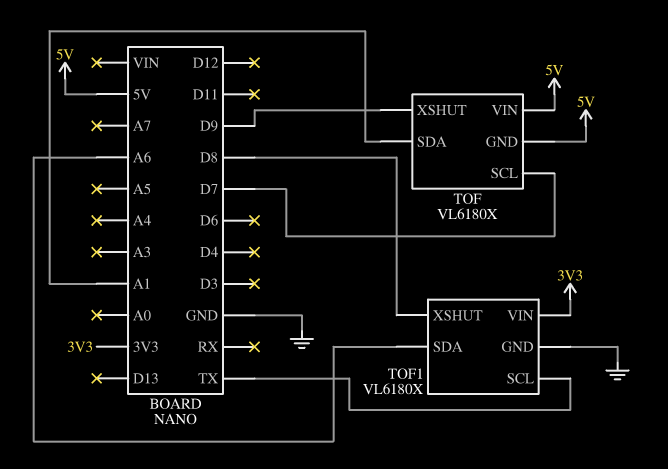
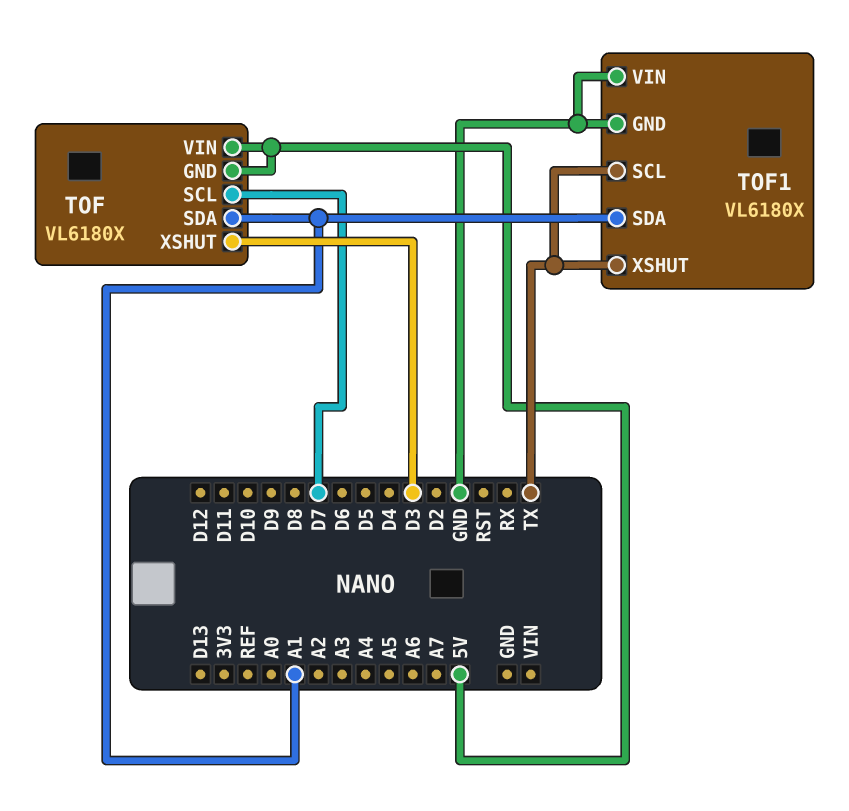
TOF pin XSHUT: D9 -> D3
TOF1 pin SDA: A6 -> A1
TOF1 pin VIN: 3V3 -> GND
TOF1 pin XSHUT: D8 -> TX

